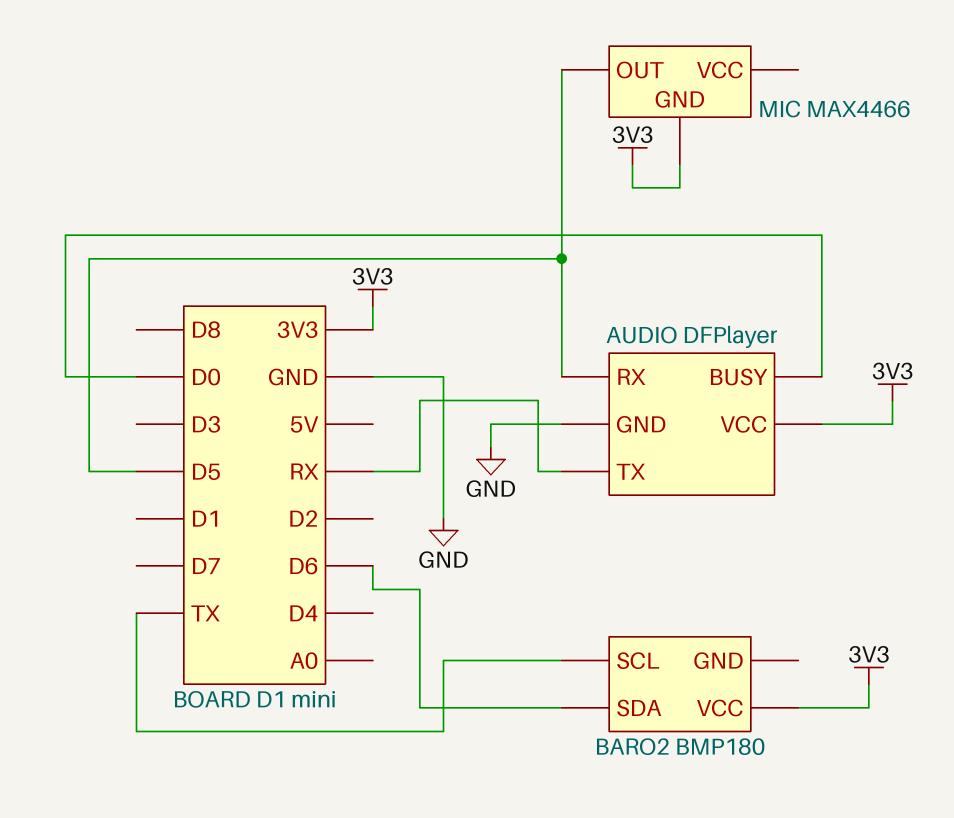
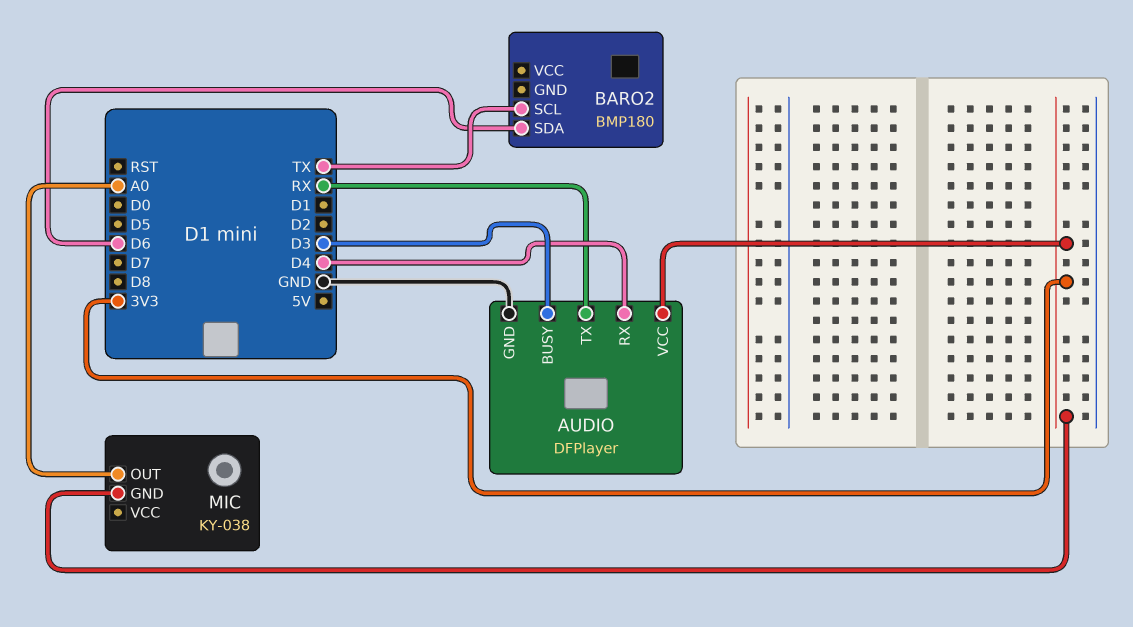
AUDIO pin BUSY: D0 -> D3
AUDIO pin RX: D5 -> D4
BARO2 pin VCC: 3V3 -> none
MIC: MAX4466 -> KY-038
MIC pin OUT: D5 -> A0

